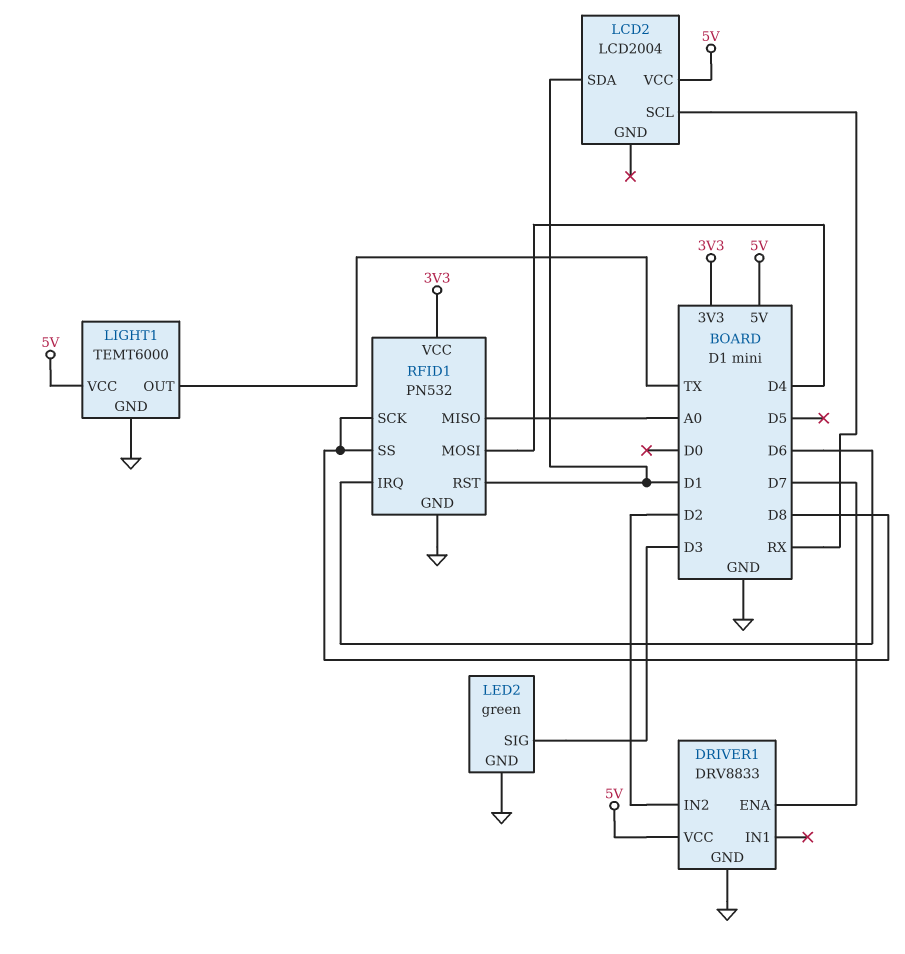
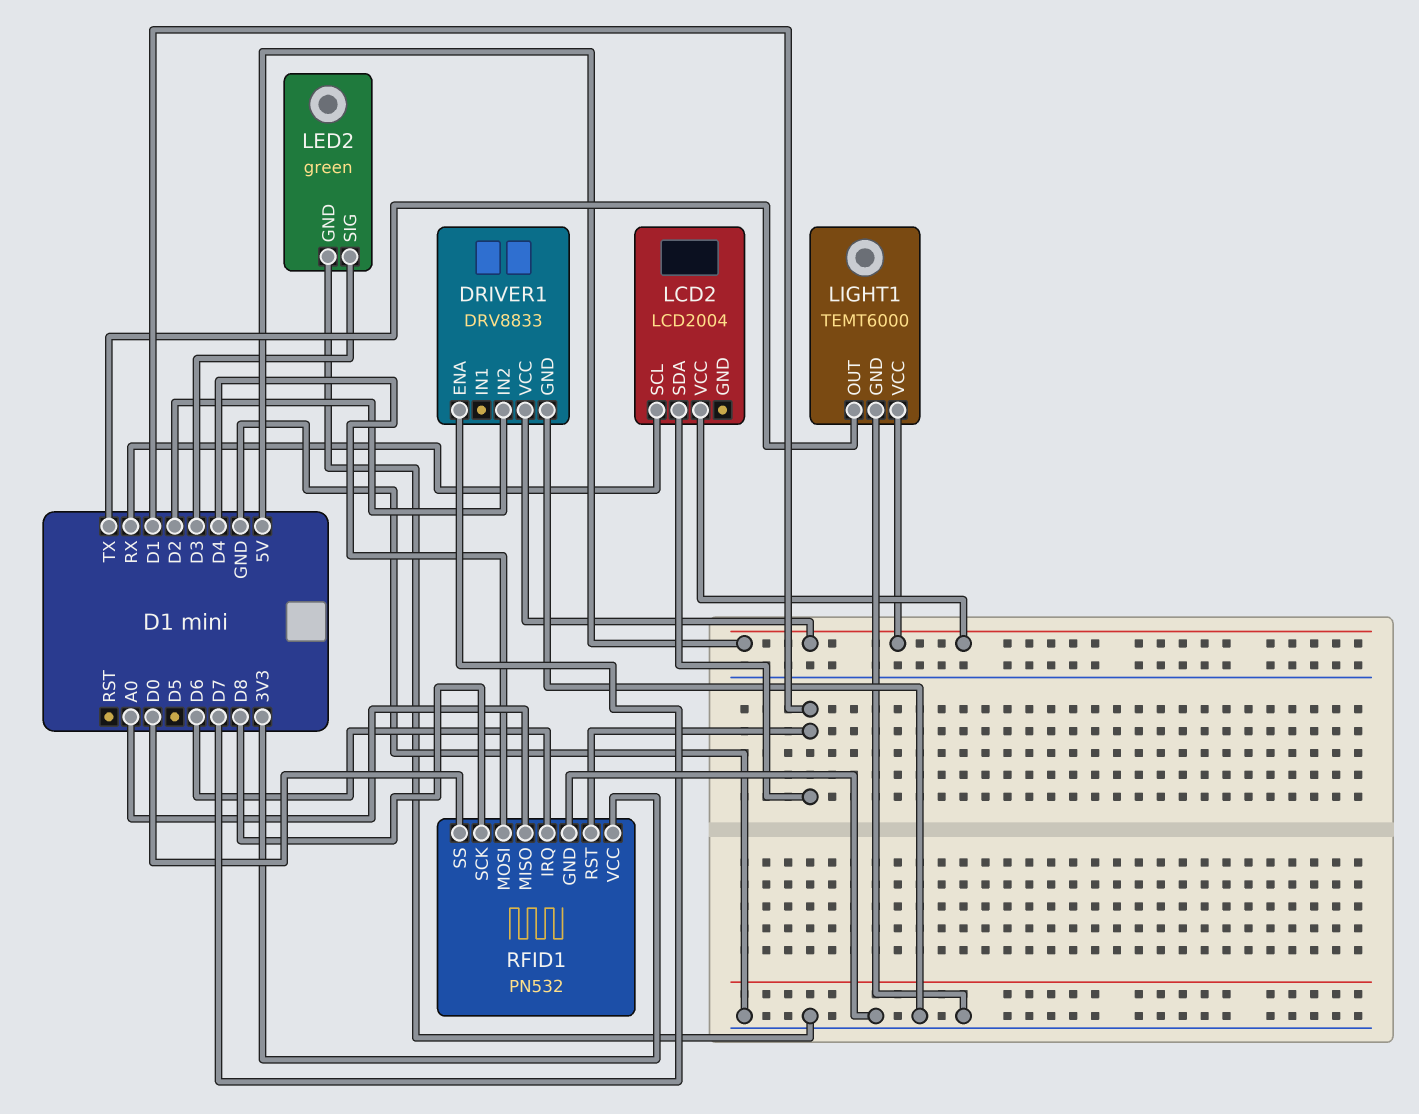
RFID1 pin SS: D8 -> D0

